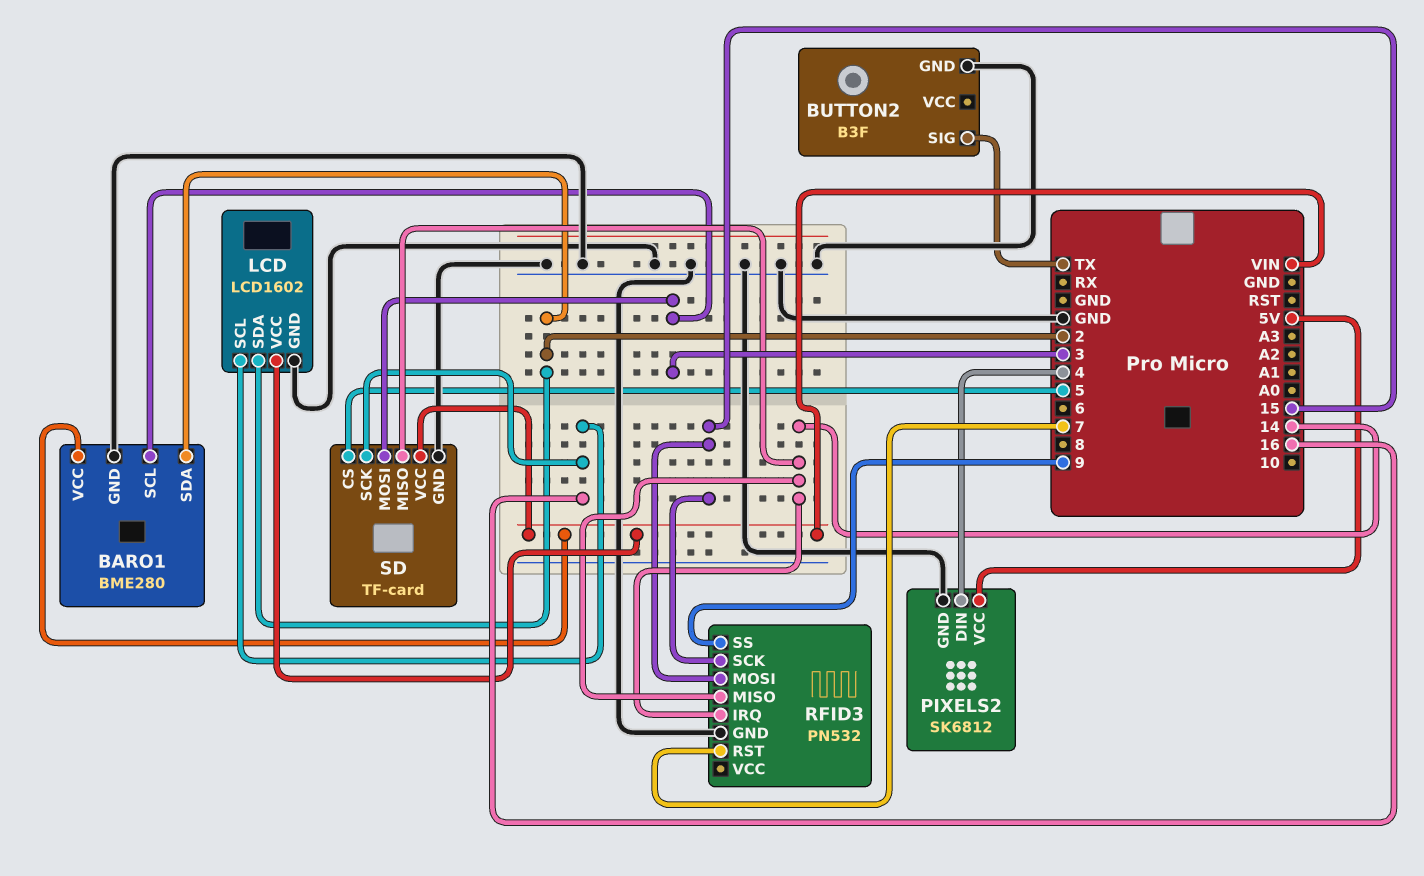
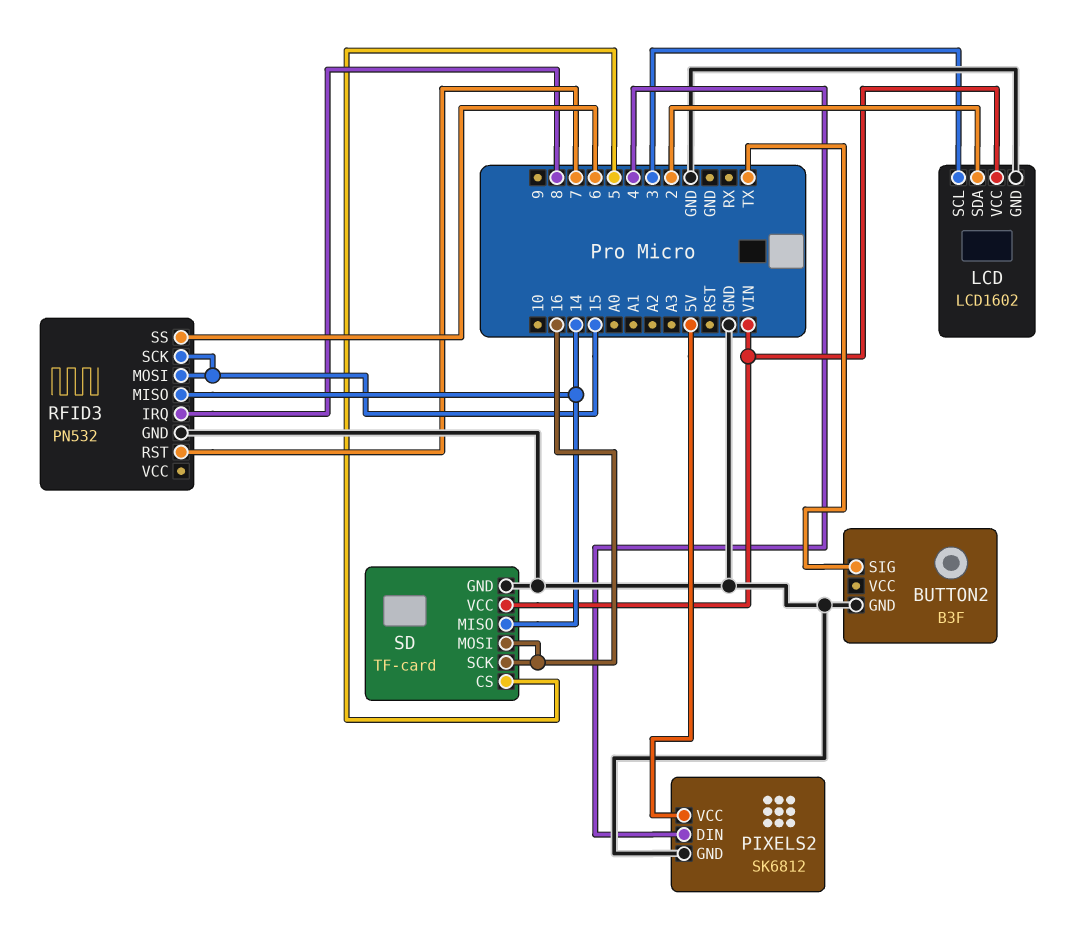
BARO1: BME280 -> none
BARO1 pin GND: GND -> none
BARO1 pin SCL: 3 -> none
BARO1 pin SDA: 2 -> none
BARO1 pin VCC: VIN -> none
LCD pin SCL: 16 -> 3
RFID3 pin IRQ: 14 -> 8
RFID3 pin SS: 9 -> 6
SD pin MOSI: 3 -> 16

